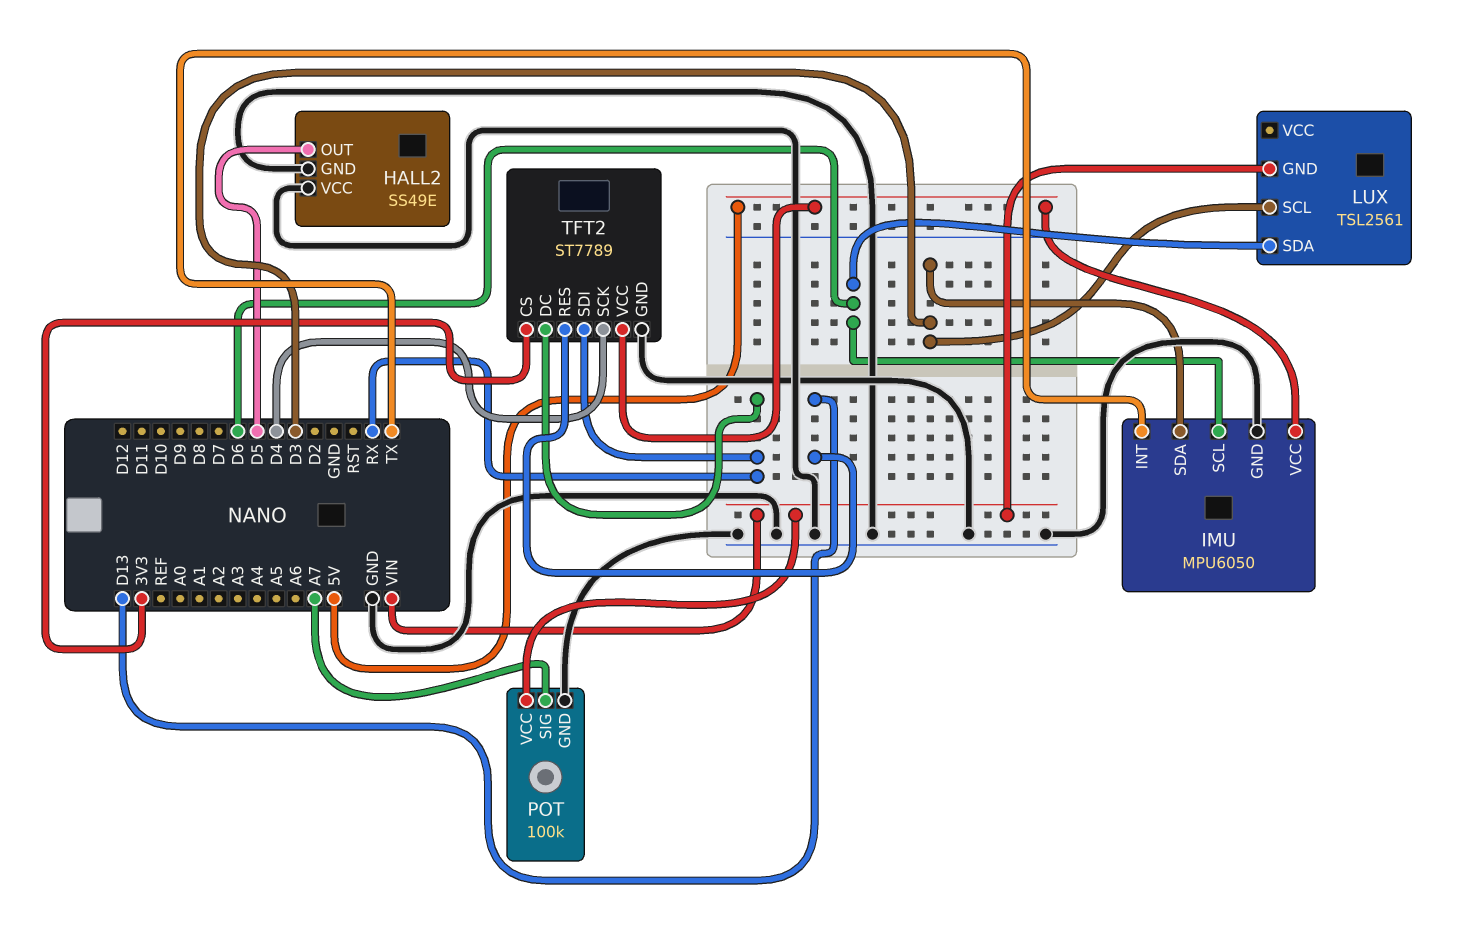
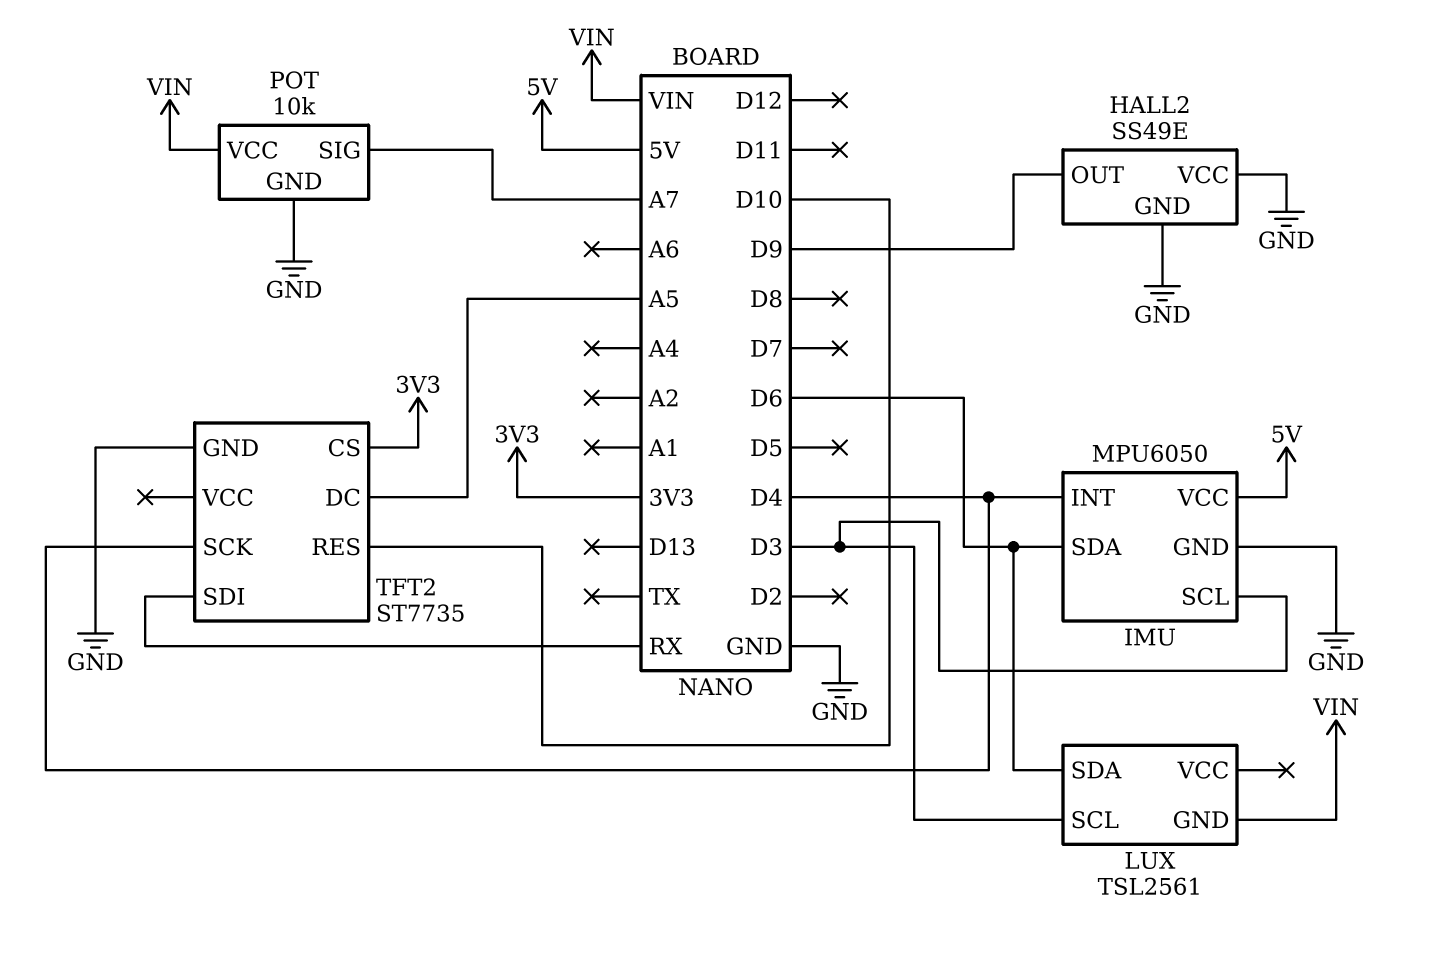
HALL2 pin OUT: D5 -> D9
IMU pin INT: TX -> D4
IMU pin SCL: D6 -> D3
IMU pin SDA: D3 -> D6
POT: 100k -> 10k
TFT2: ST7789 -> ST7735
TFT2 pin DC: RX -> A5
TFT2 pin RES: D13 -> D10
TFT2 pin VCC: 5V -> none

